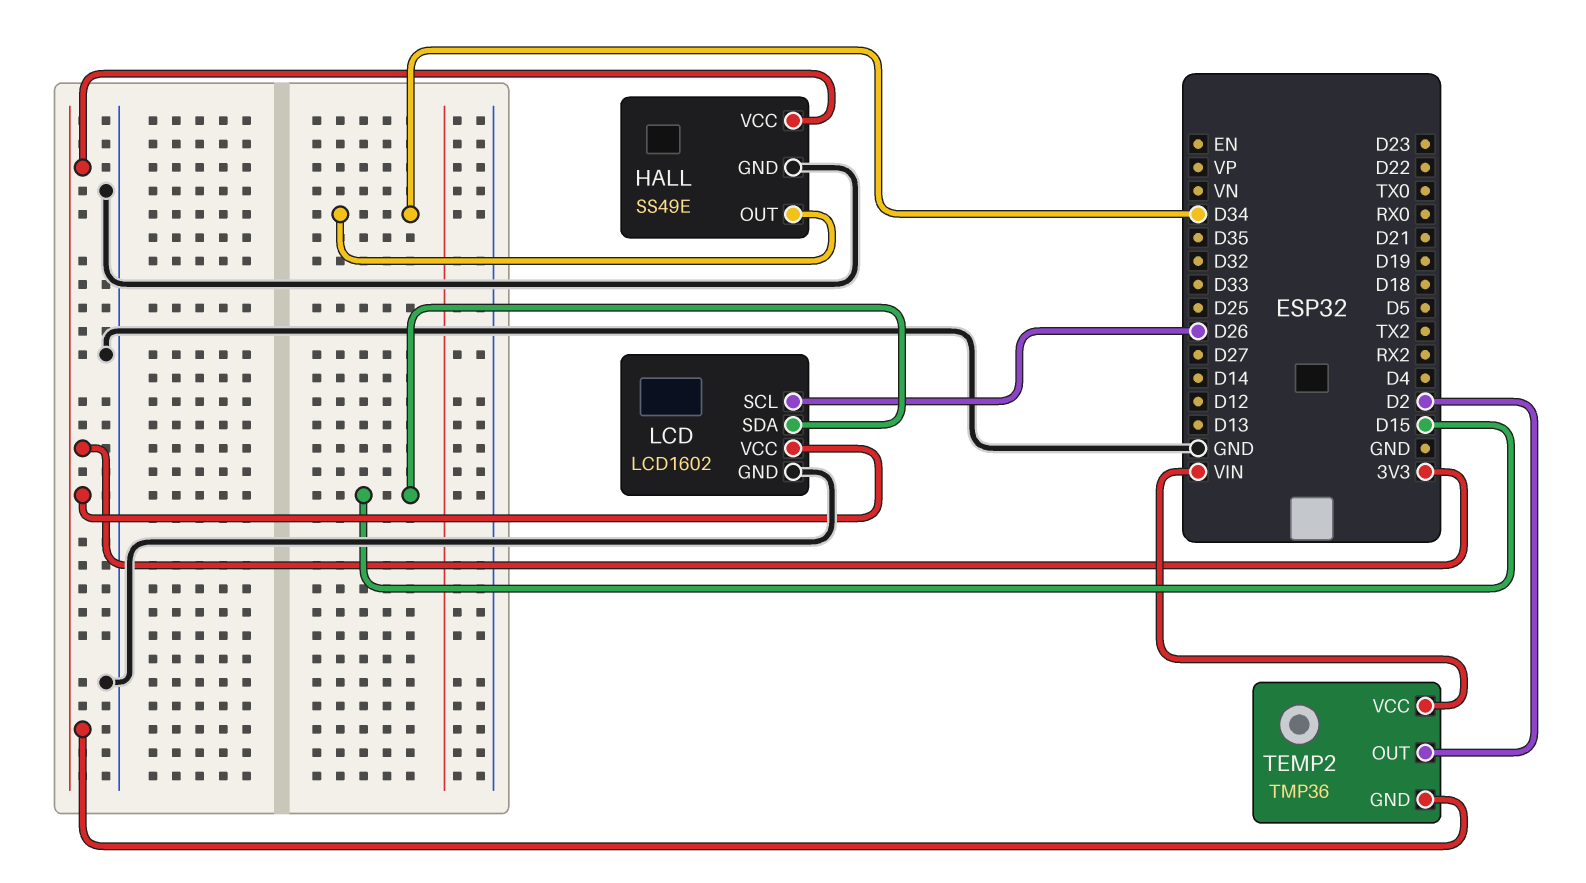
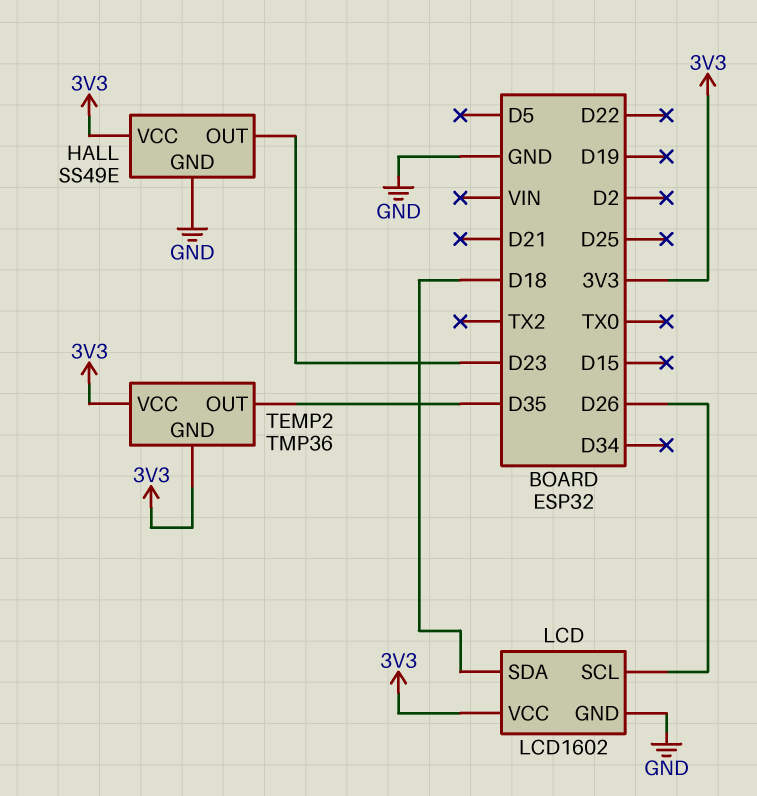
HALL pin OUT: D34 -> D23
LCD pin SDA: D15 -> D18
TEMP2 pin OUT: D2 -> D35
TEMP2 pin VCC: VIN -> 3V3

